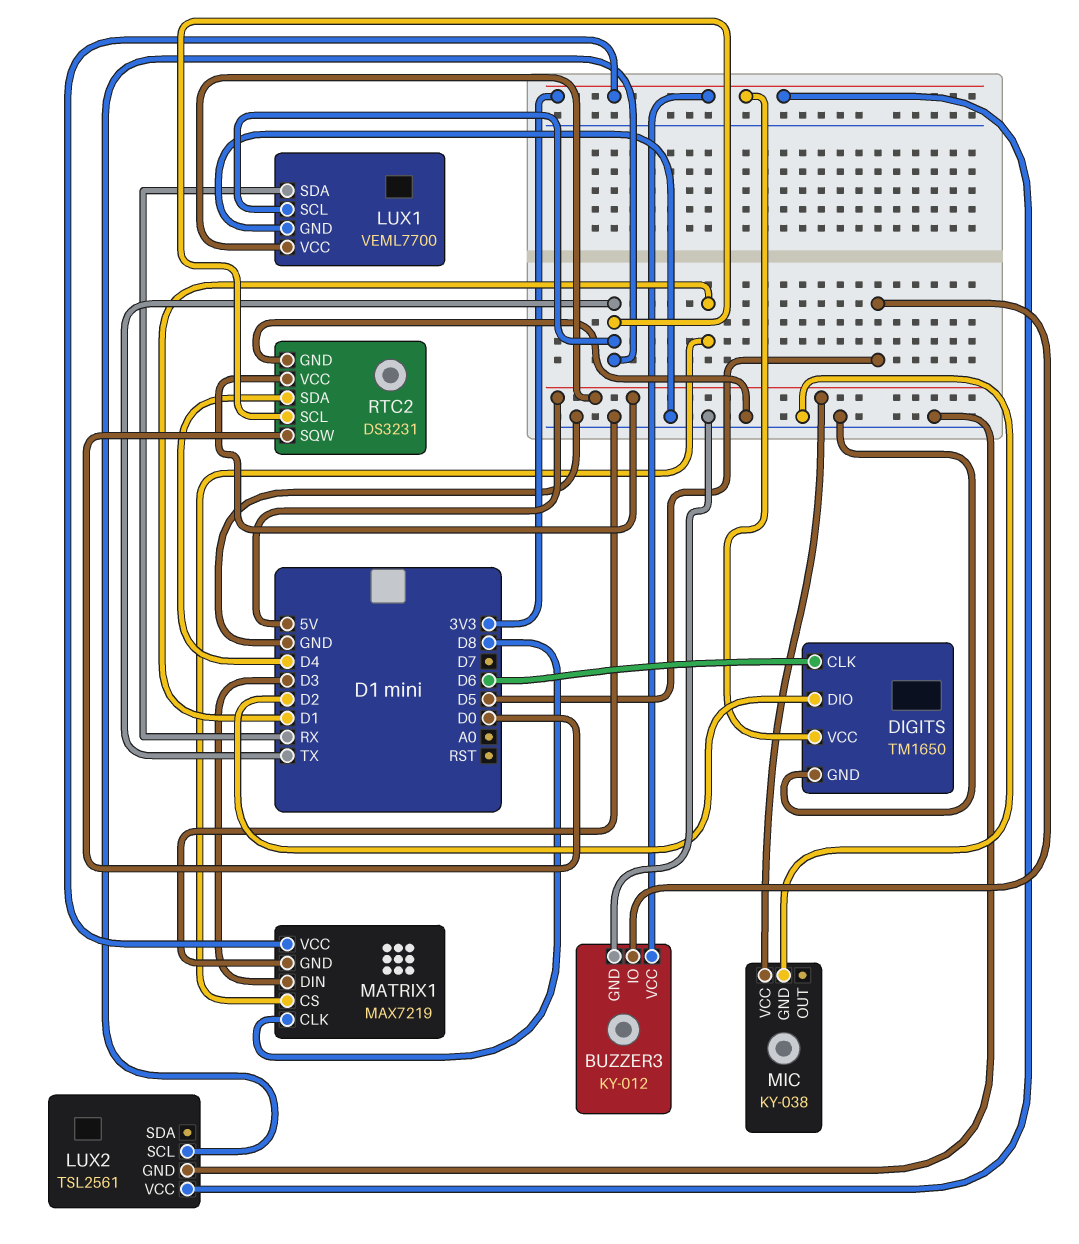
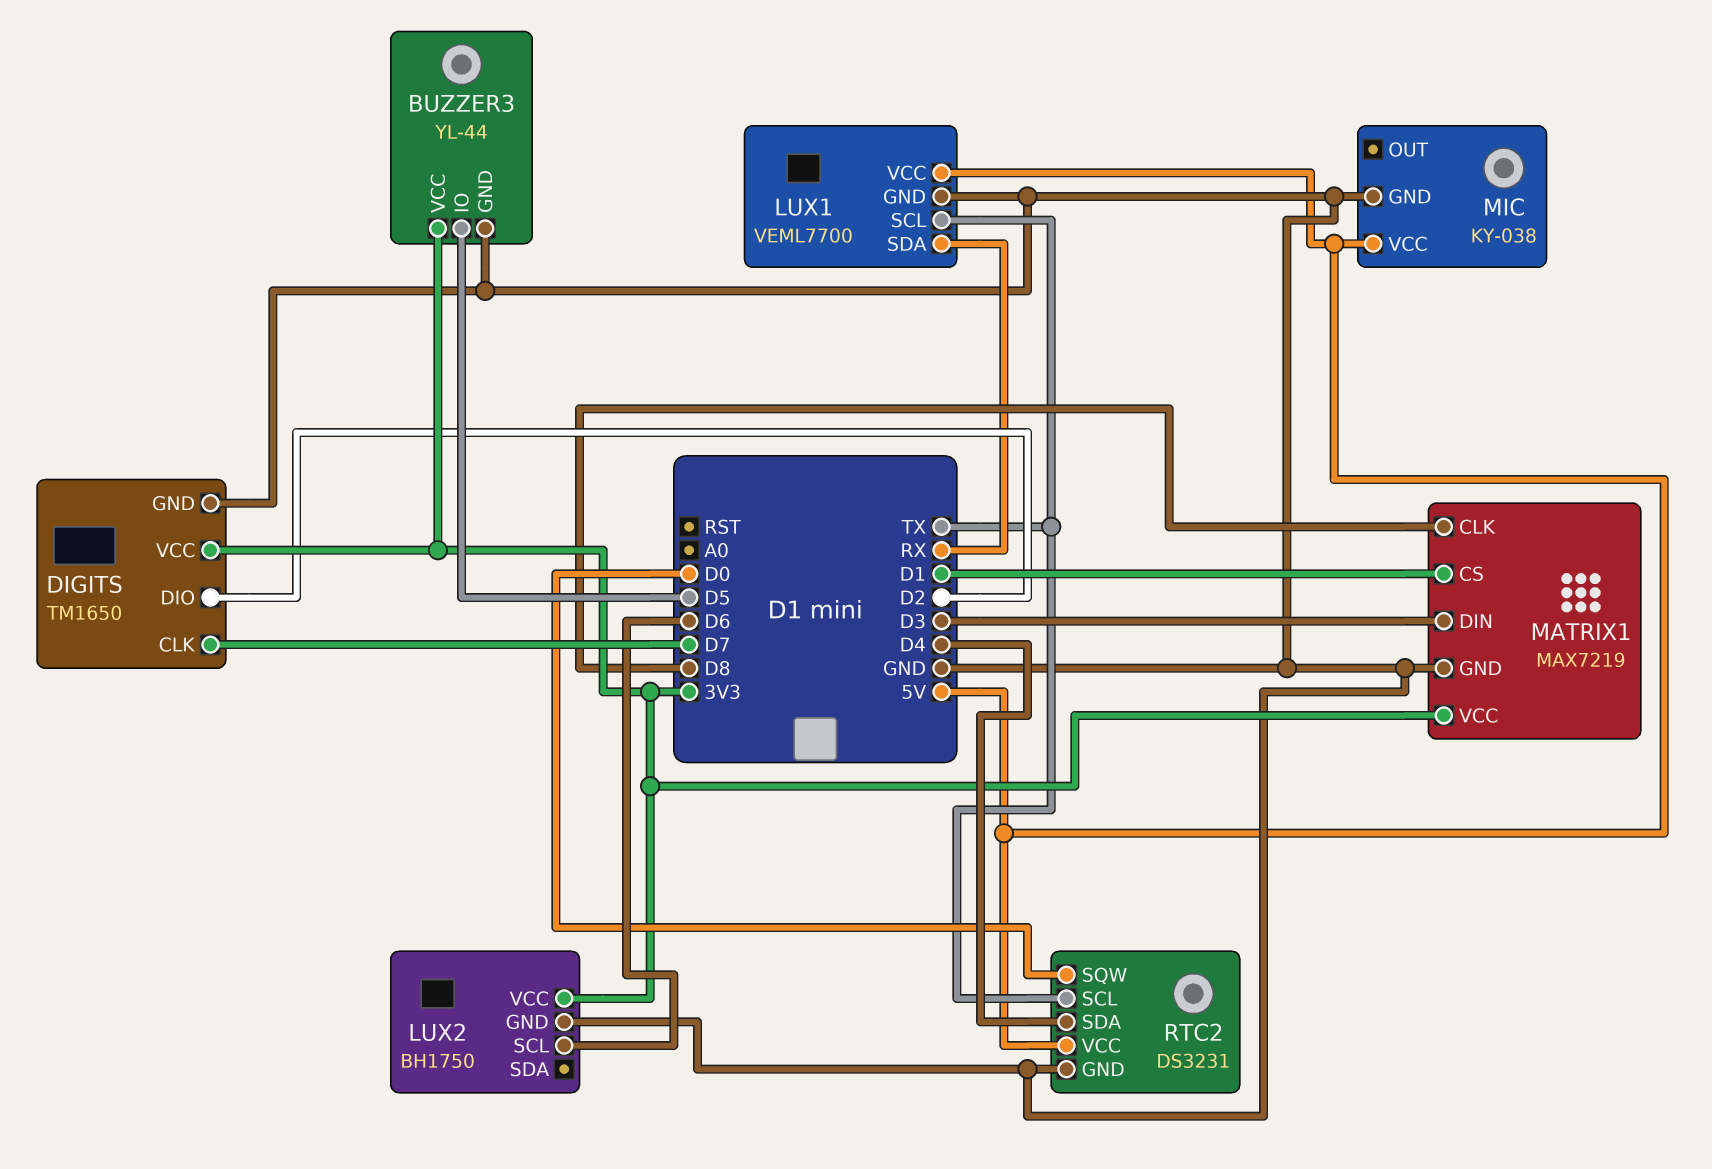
BUZZER3: KY-012 -> YL-44
DIGITS pin CLK: D6 -> D7
LUX2: TSL2561 -> BH1750
LUX2 pin SCL: TX -> D6

